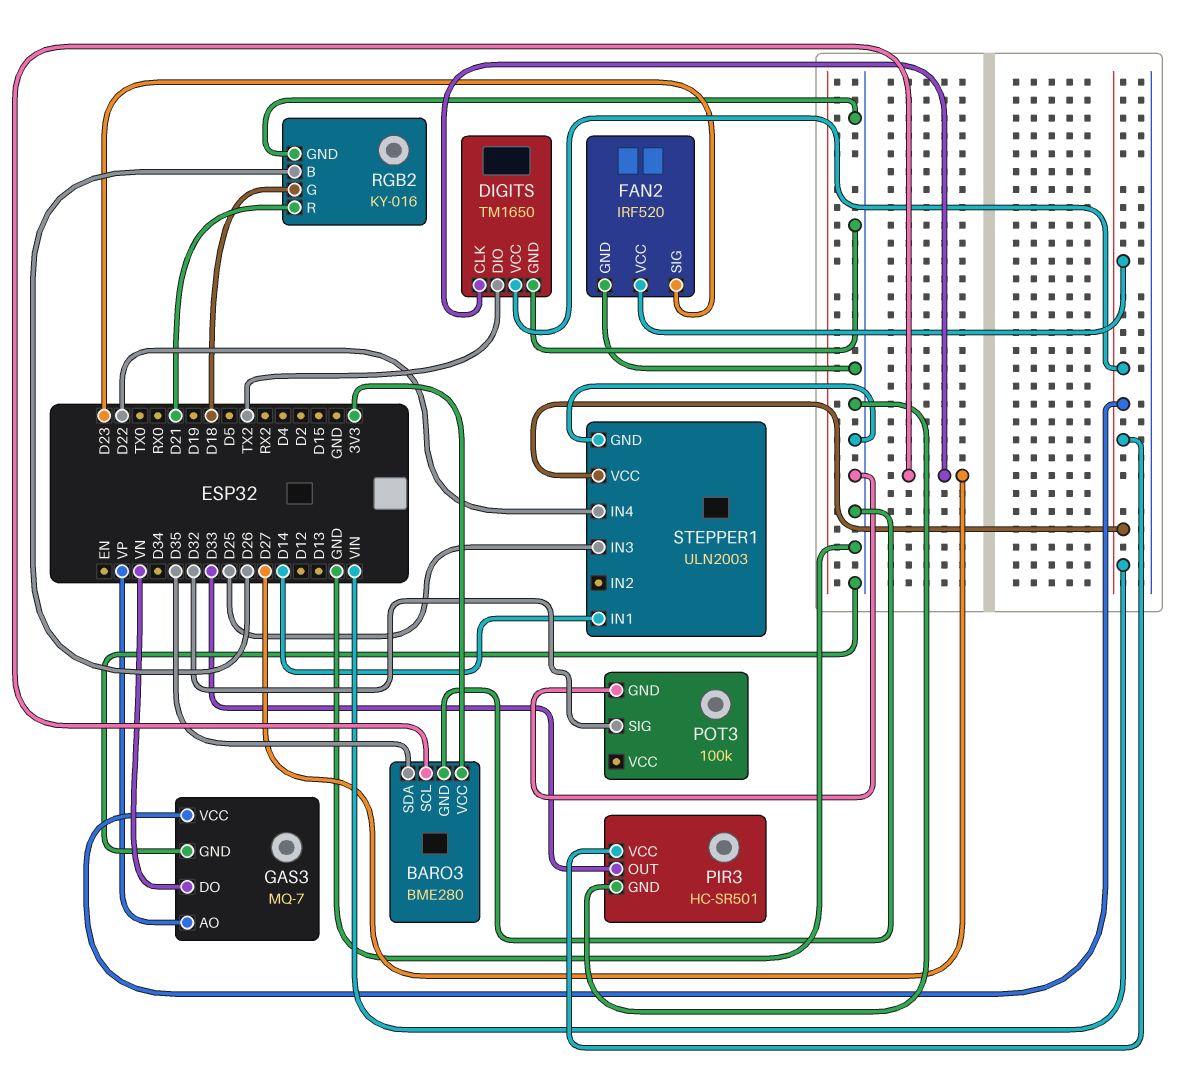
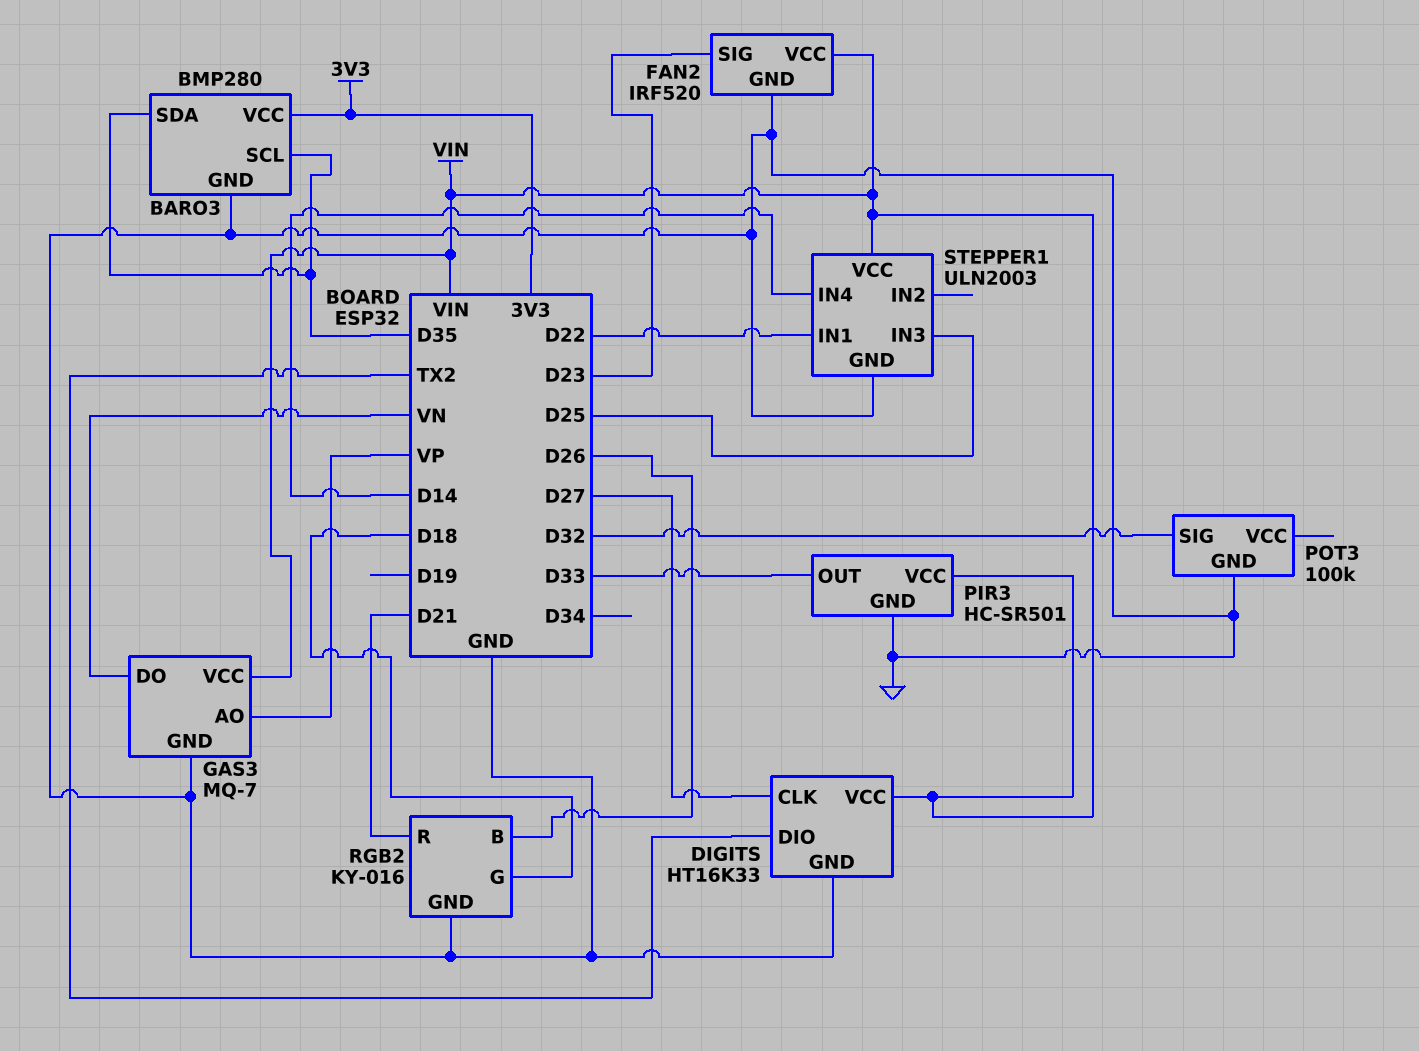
BARO3: BME280 -> BMP280
BARO3 pin SCL: D27 -> D35
DIGITS: TM1650 -> HT16K33
STEPPER1 pin IN1: D14 -> D22
STEPPER1 pin IN4: D22 -> D14

